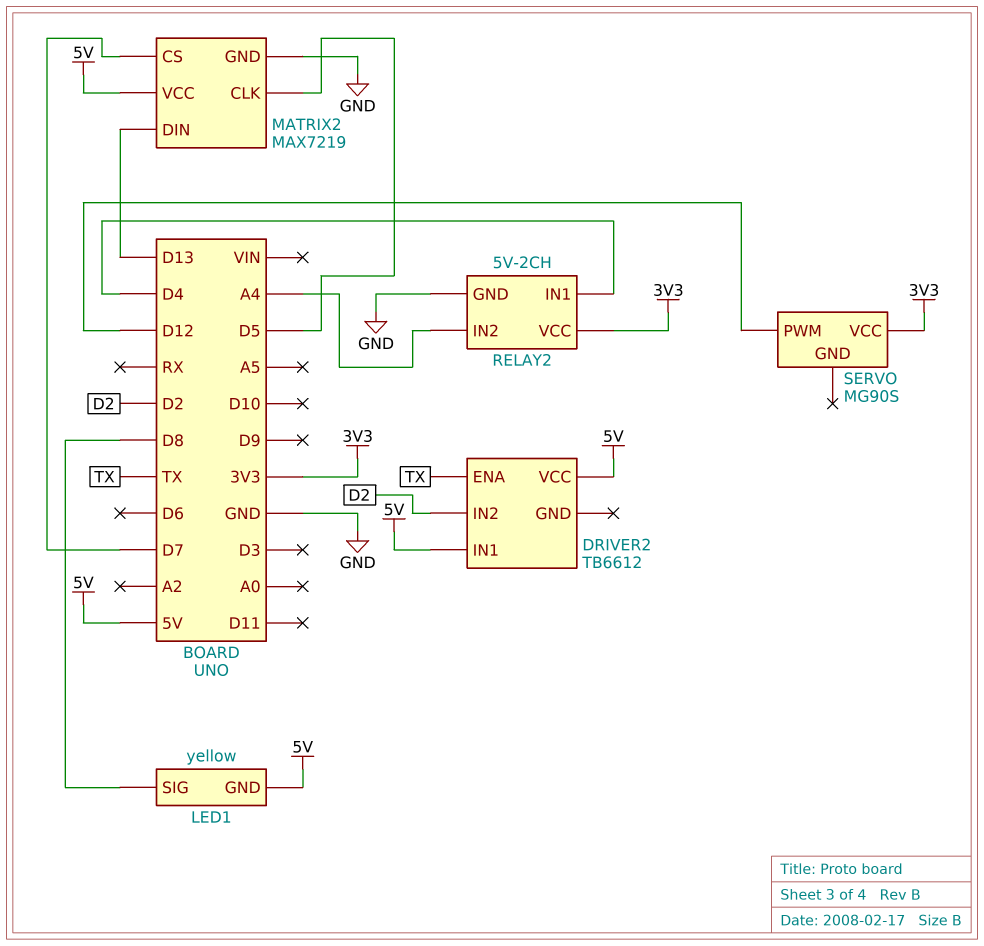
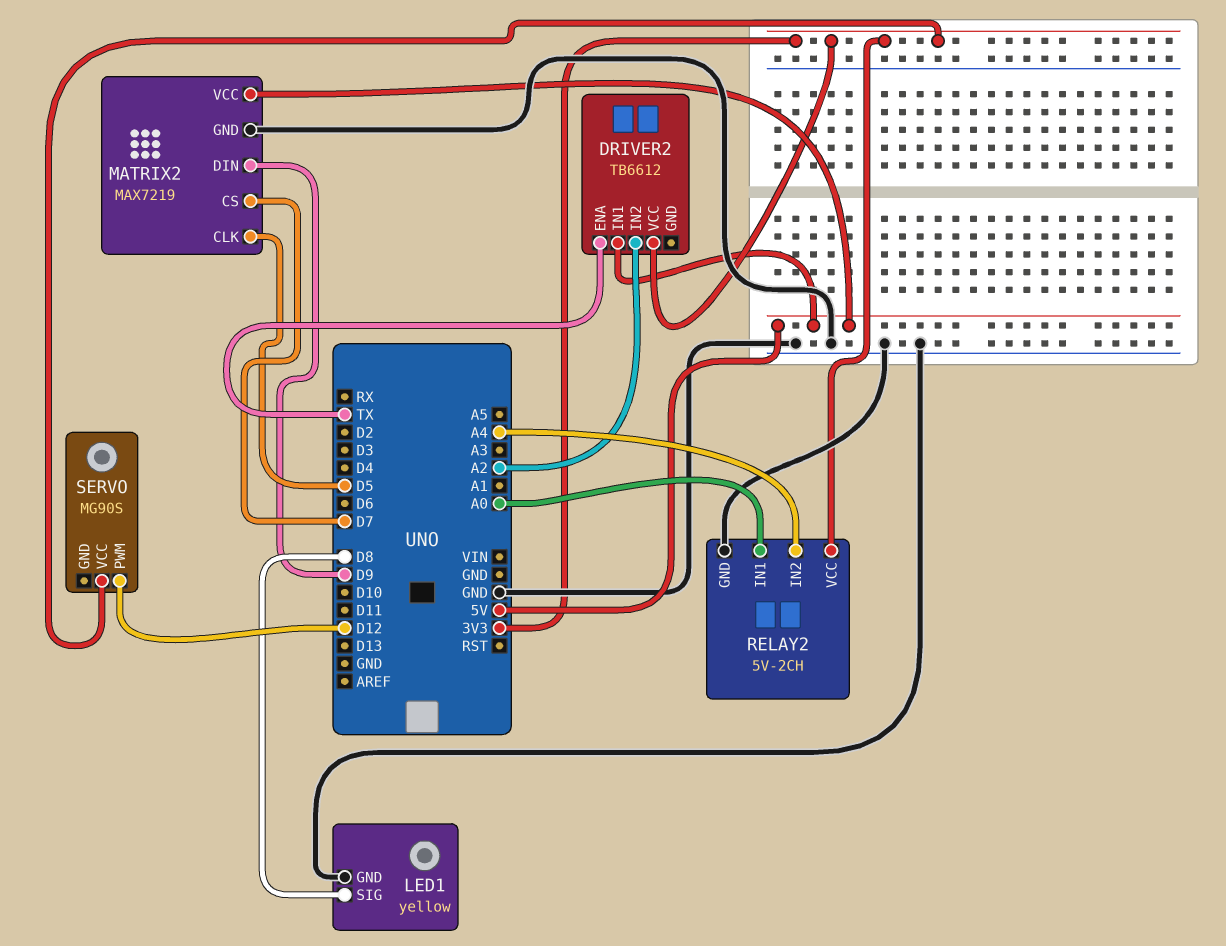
DRIVER2 pin IN2: D2 -> A2
DRIVER2 pin VCC: 5V -> 3V3
LED1 pin GND: 5V -> GND
MATRIX2 pin DIN: D13 -> D9
RELAY2 pin IN1: D4 -> A0

